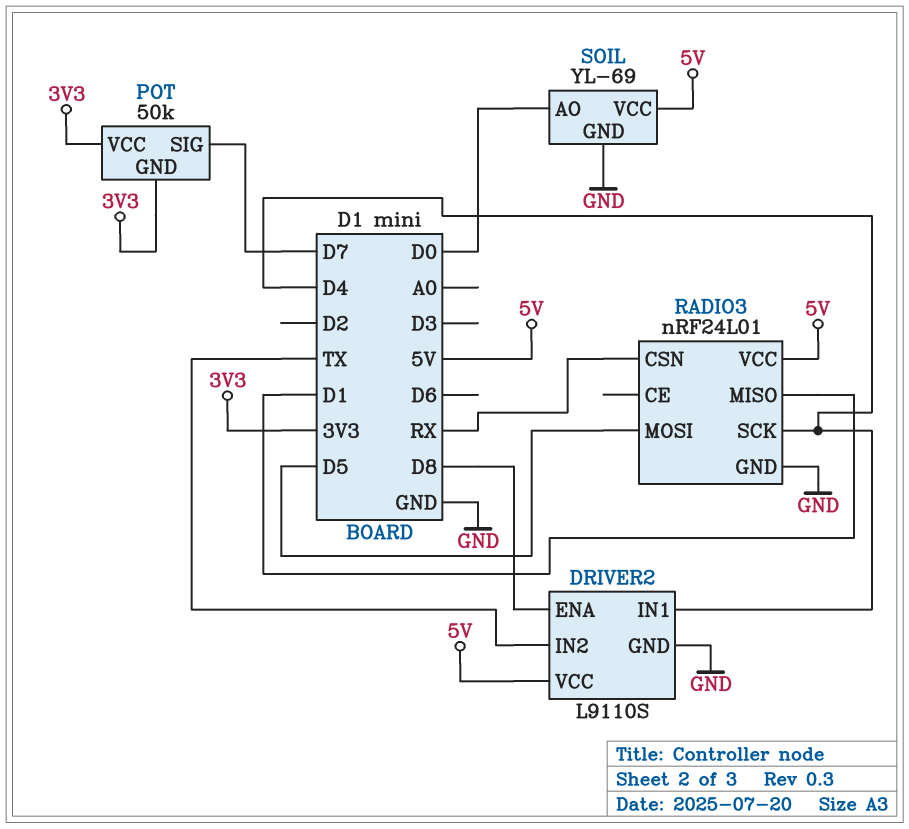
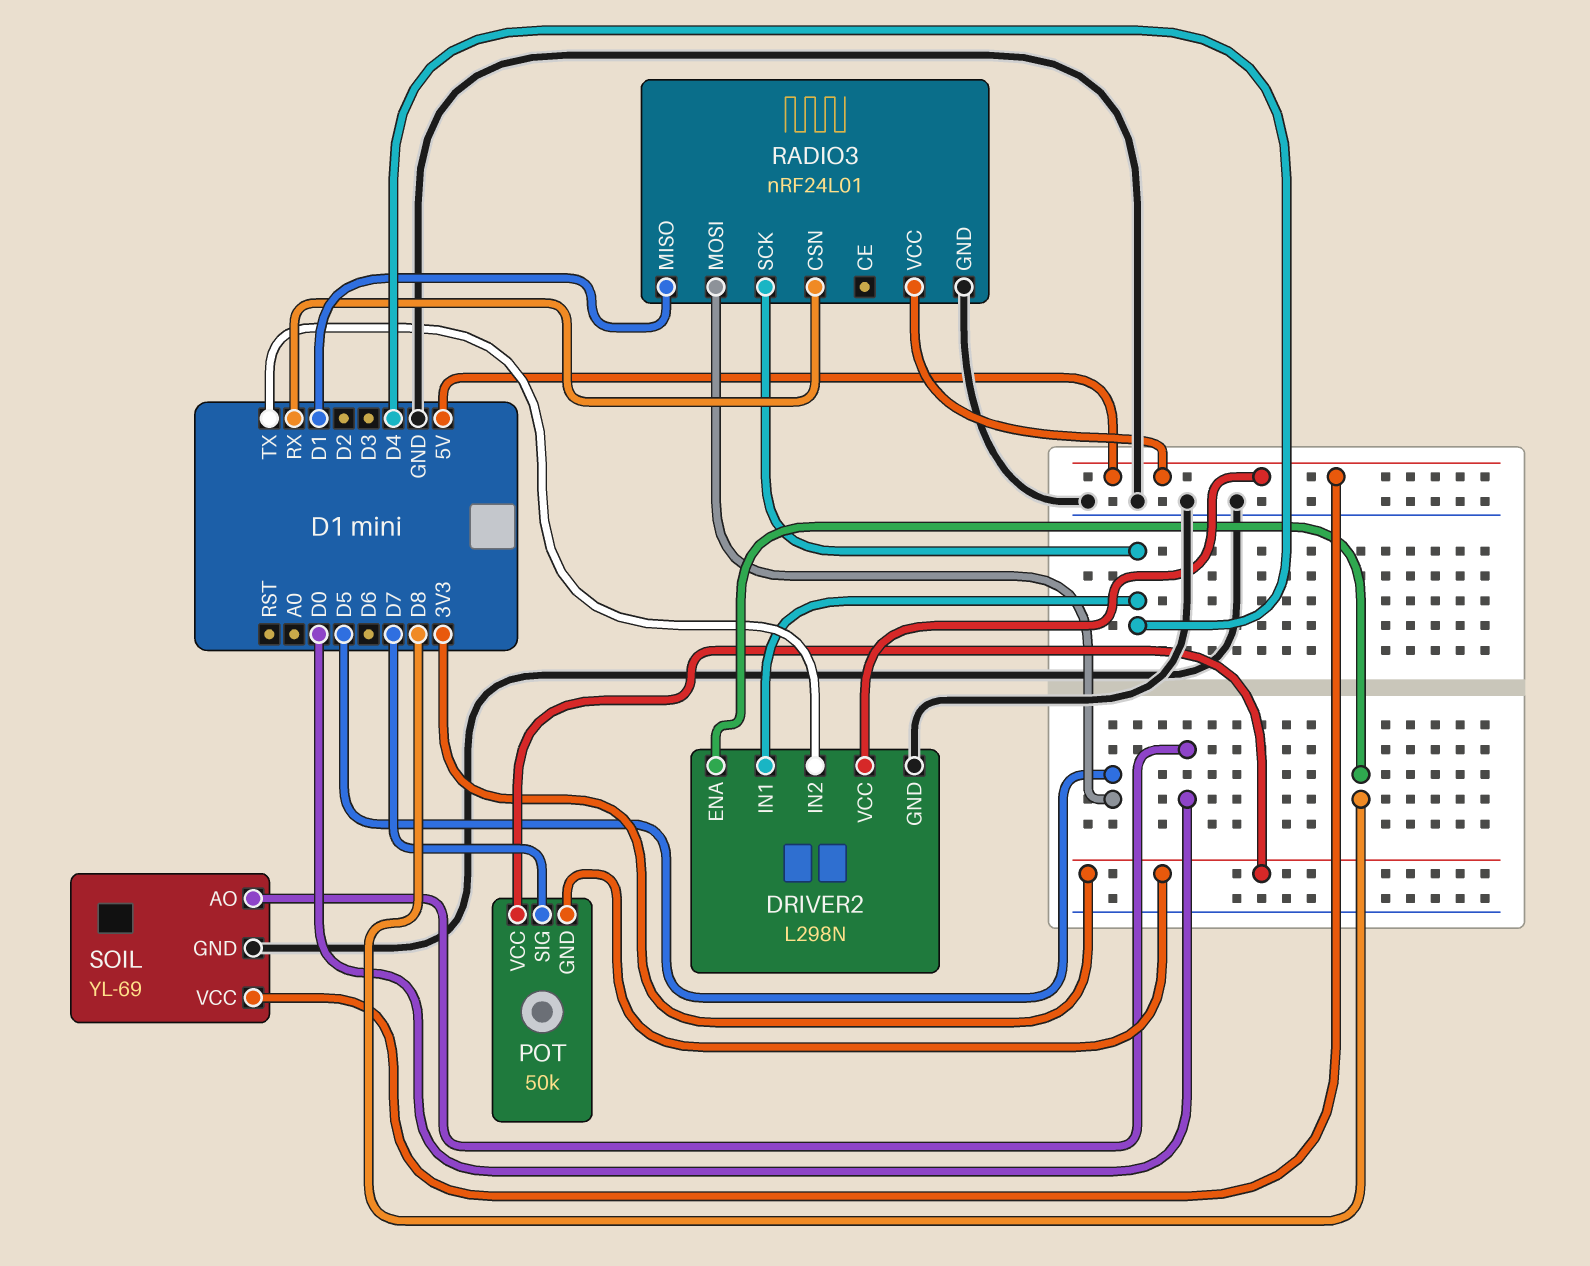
DRIVER2: L9110S -> L298N

